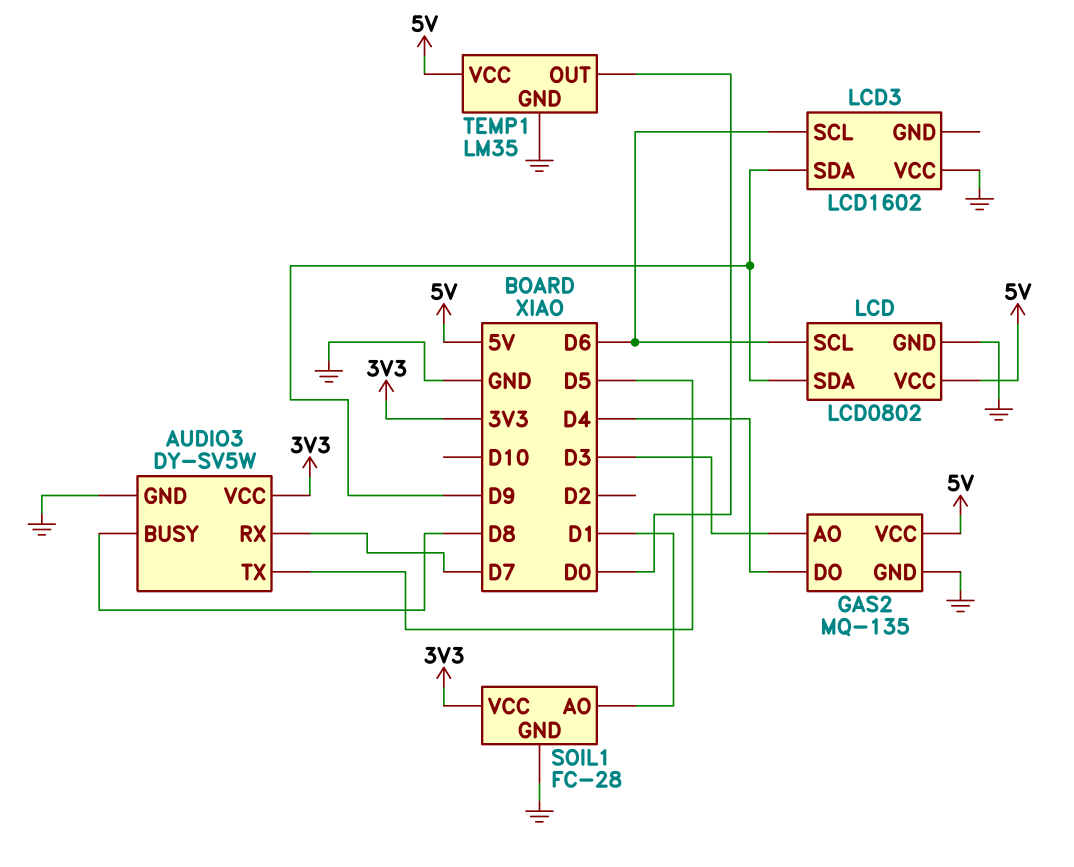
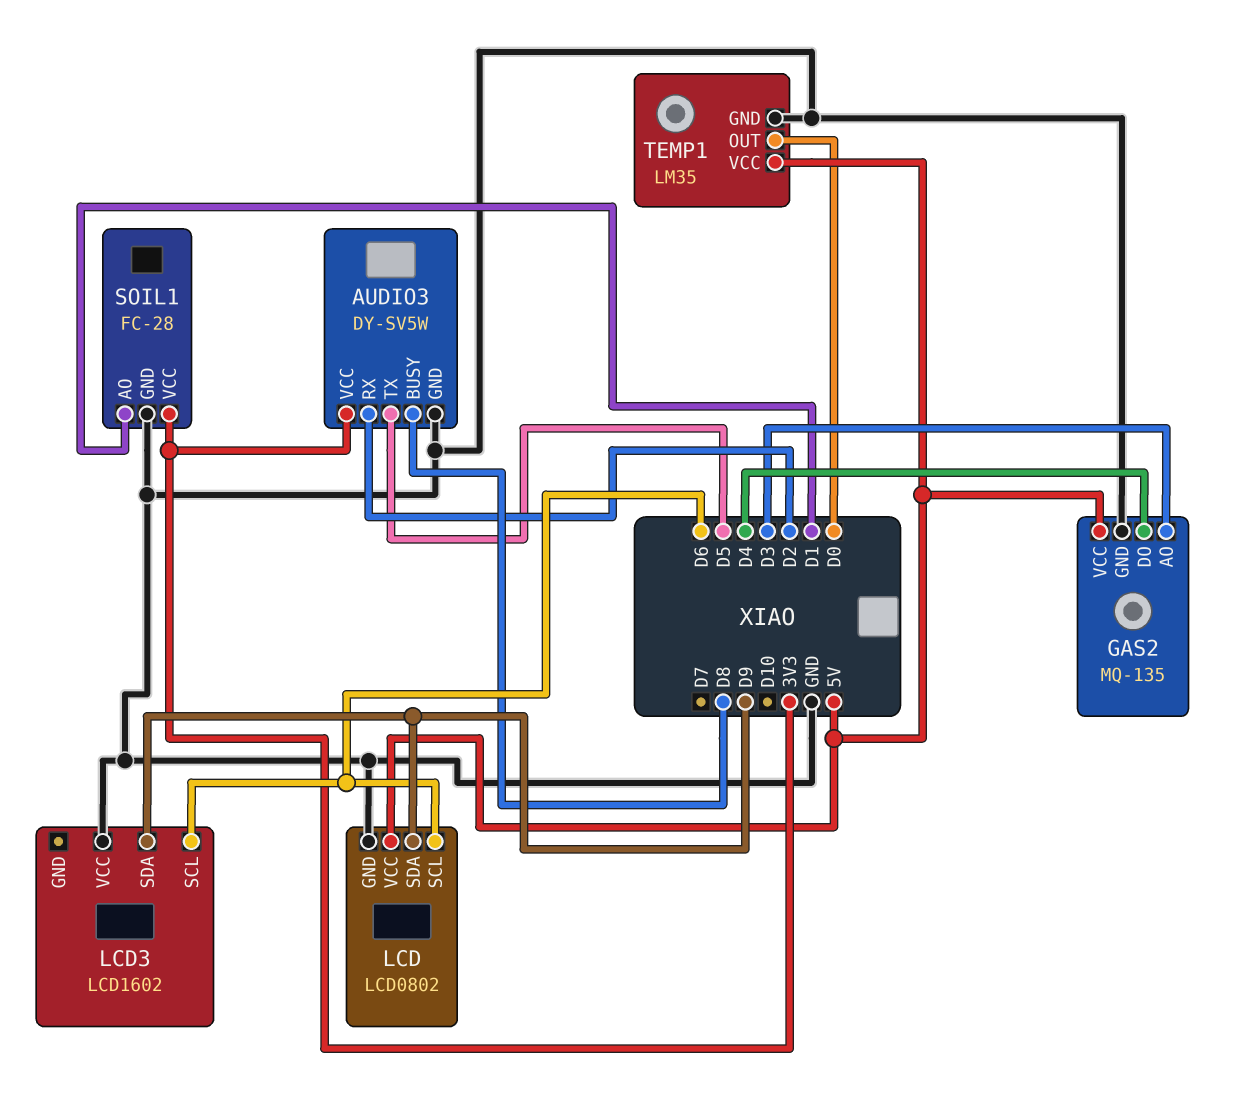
AUDIO3 pin RX: D7 -> D2

